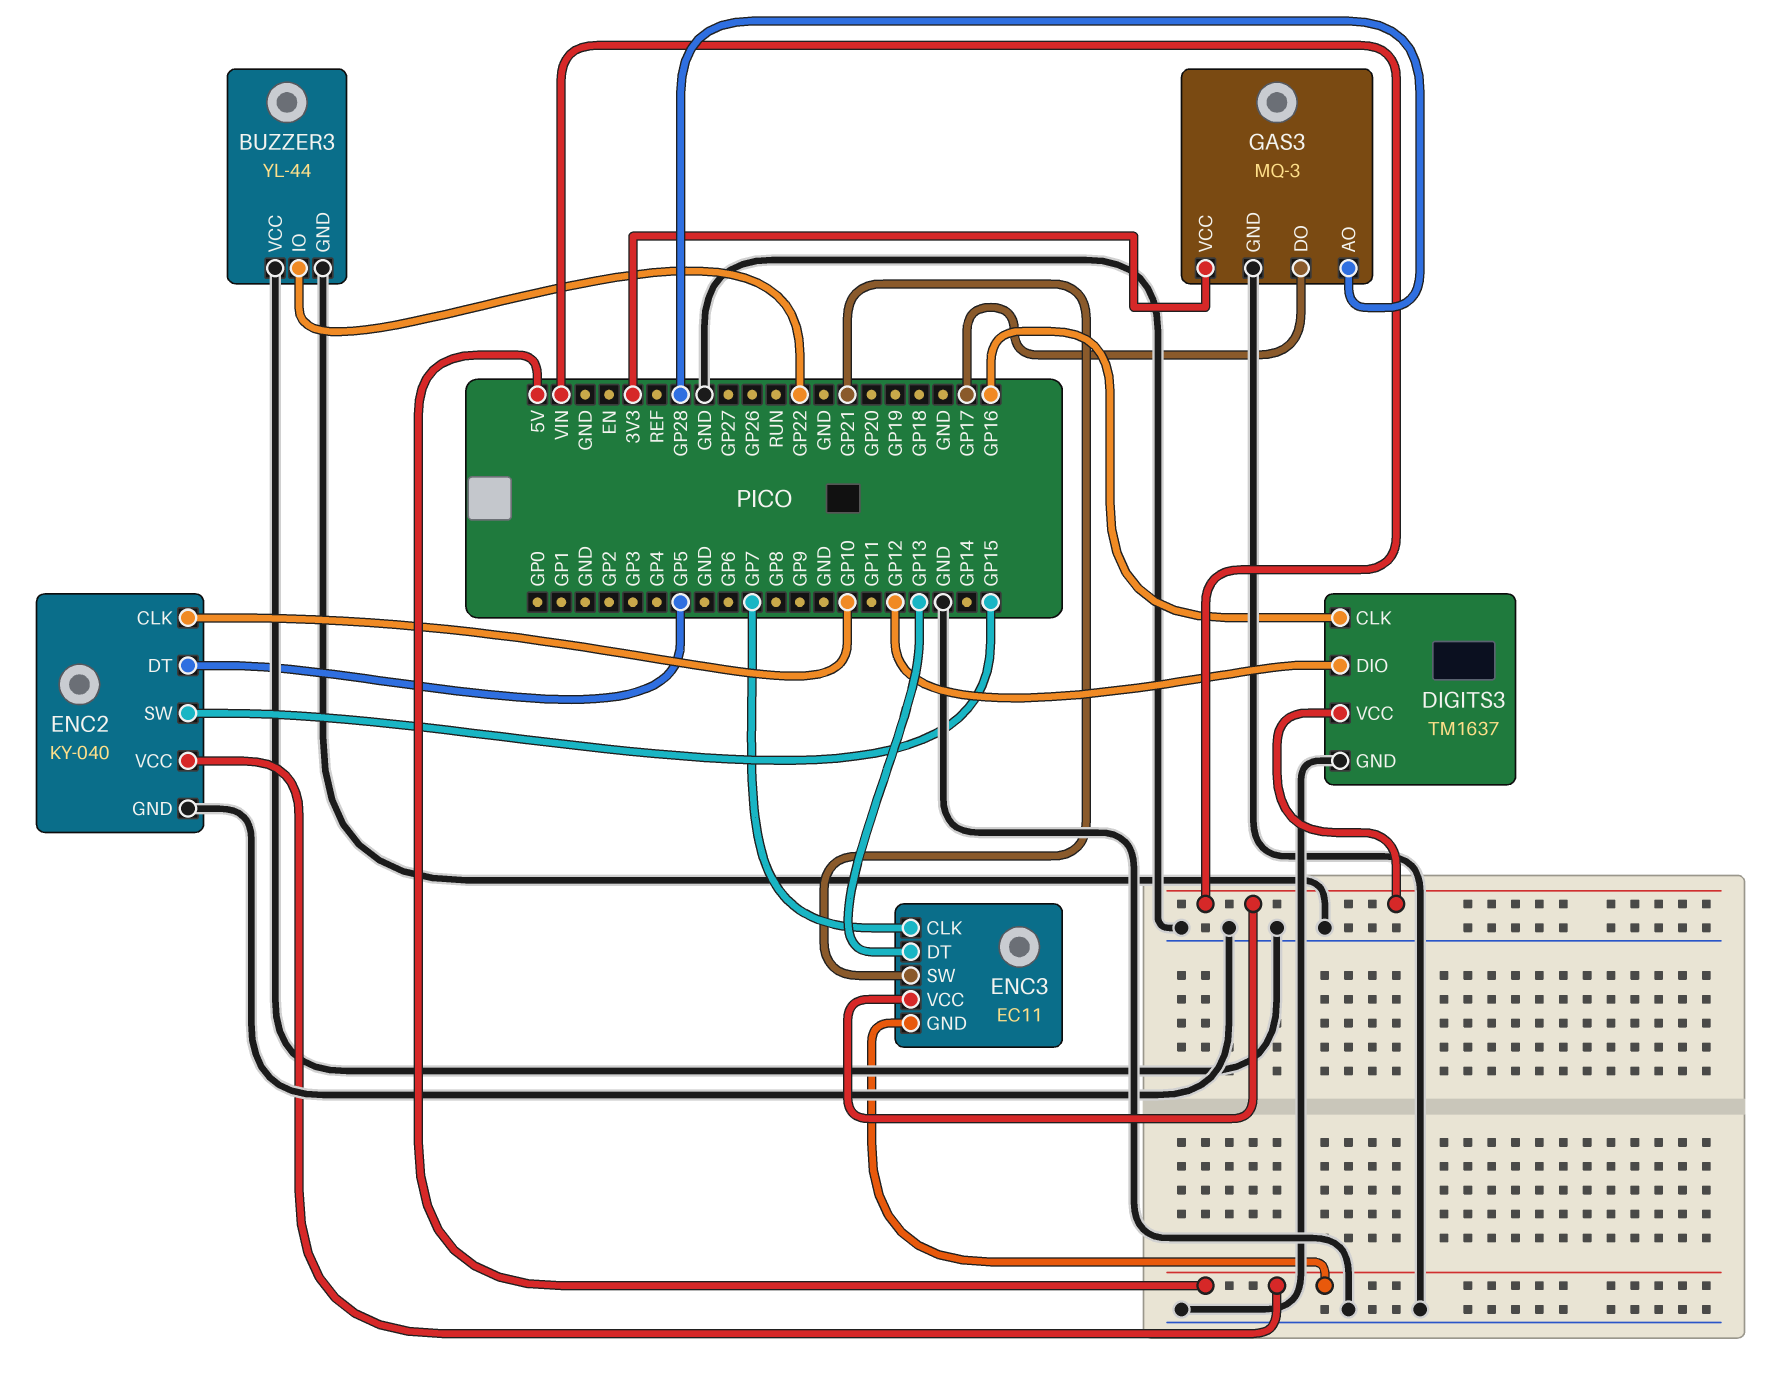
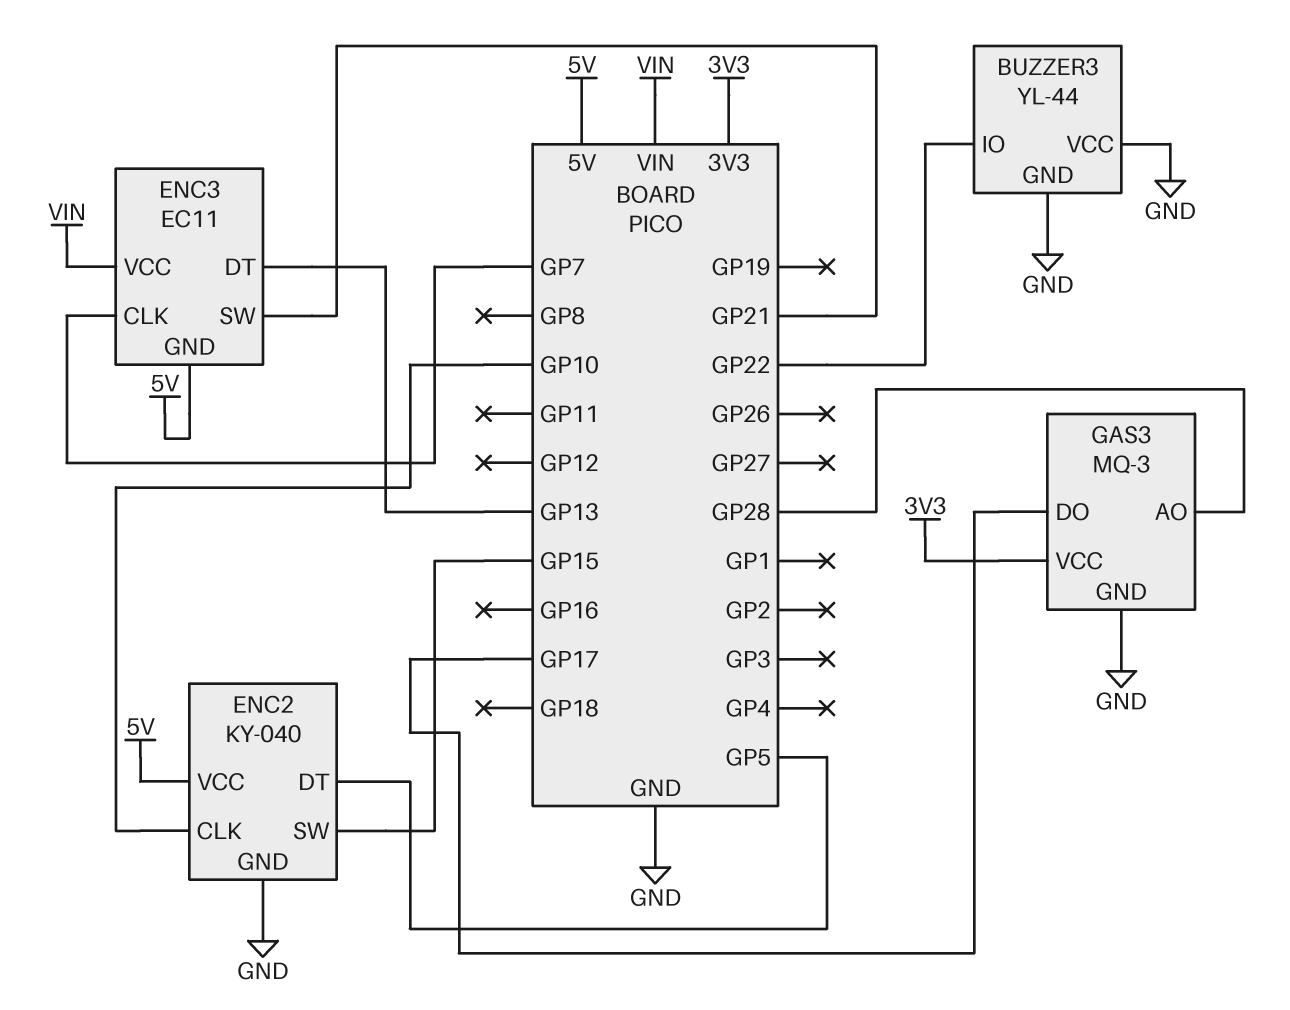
DIGITS3: TM1637 -> none
DIGITS3 pin CLK: GP16 -> none
DIGITS3 pin DIO: GP12 -> none
DIGITS3 pin GND: GND -> none
DIGITS3 pin VCC: VIN -> none

